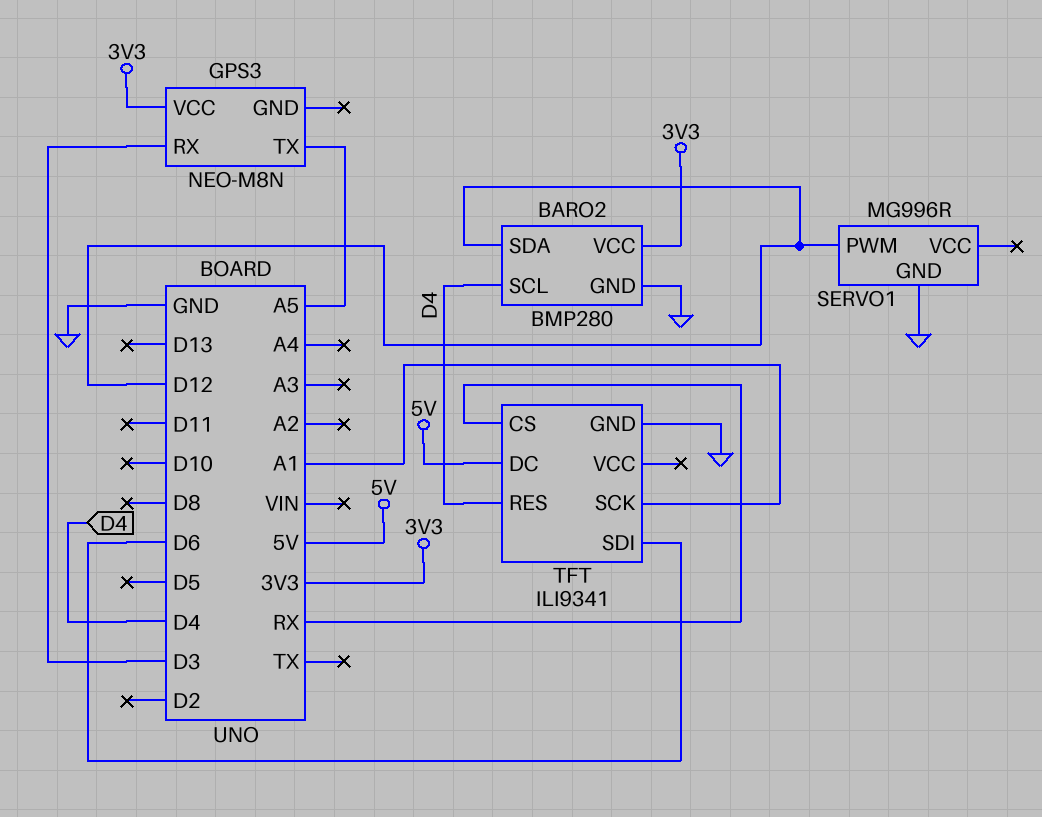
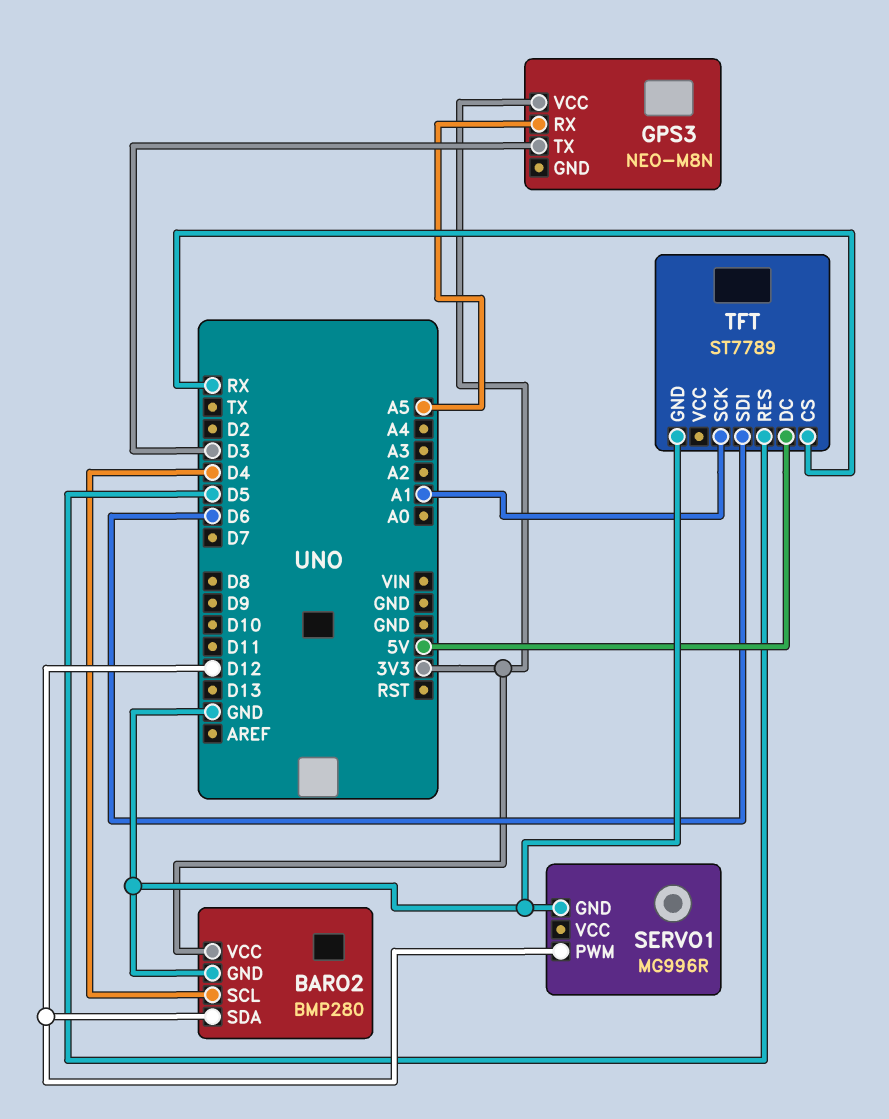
GPS3 pin RX: D3 -> A5
GPS3 pin TX: A5 -> D3
TFT: ILI9341 -> ST7789
TFT pin RES: D4 -> D5

